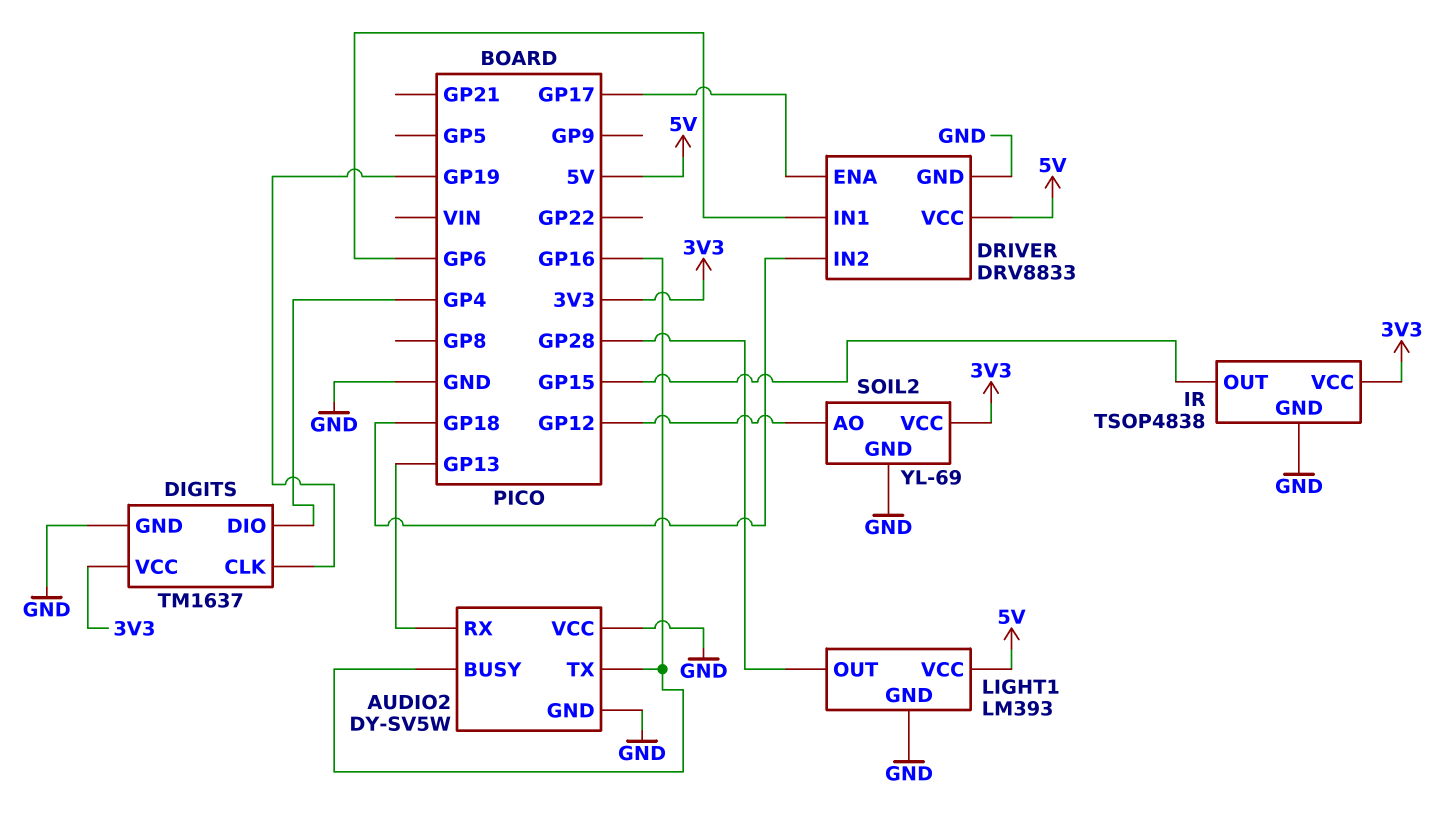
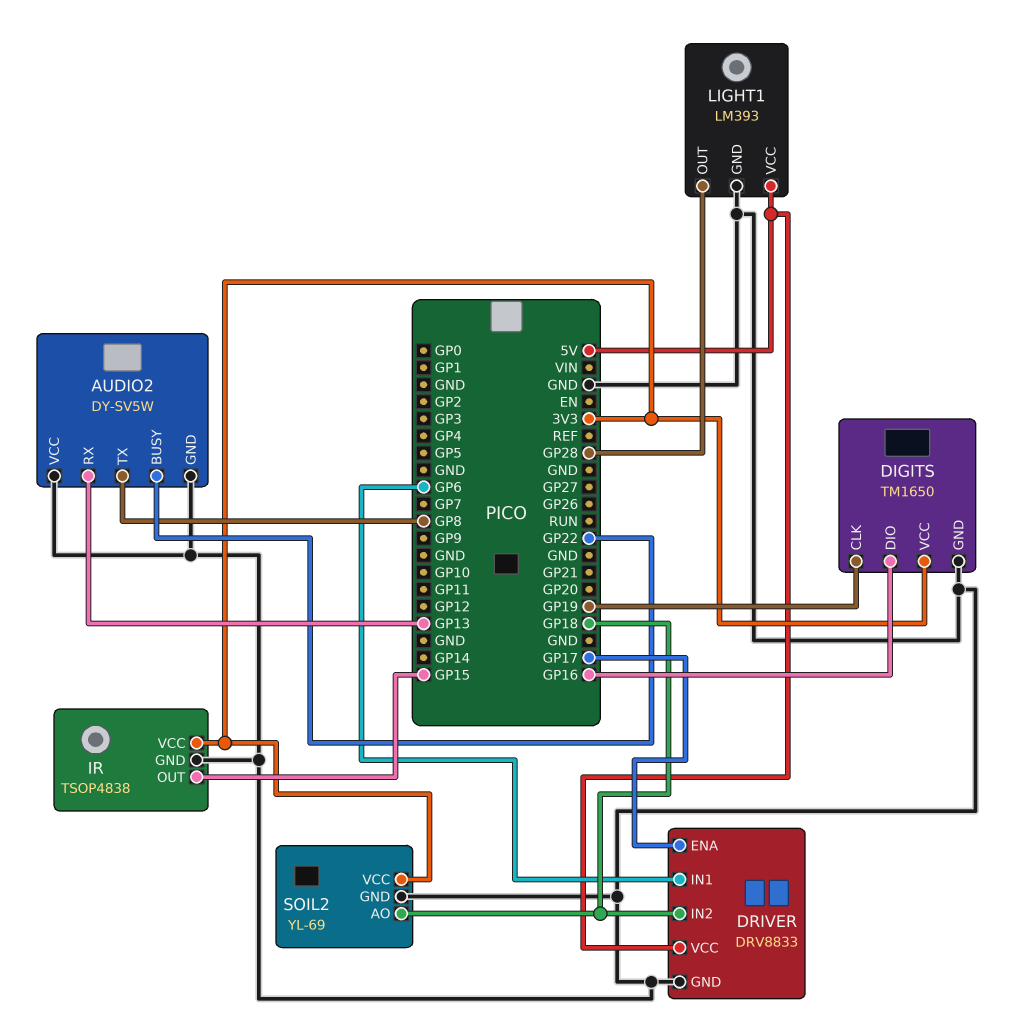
AUDIO2 pin BUSY: GP16 -> GP22
AUDIO2 pin TX: GP16 -> GP8
DIGITS: TM1637 -> TM1650
DIGITS pin DIO: GP4 -> GP16
SOIL2 pin AO: GP12 -> GP18

